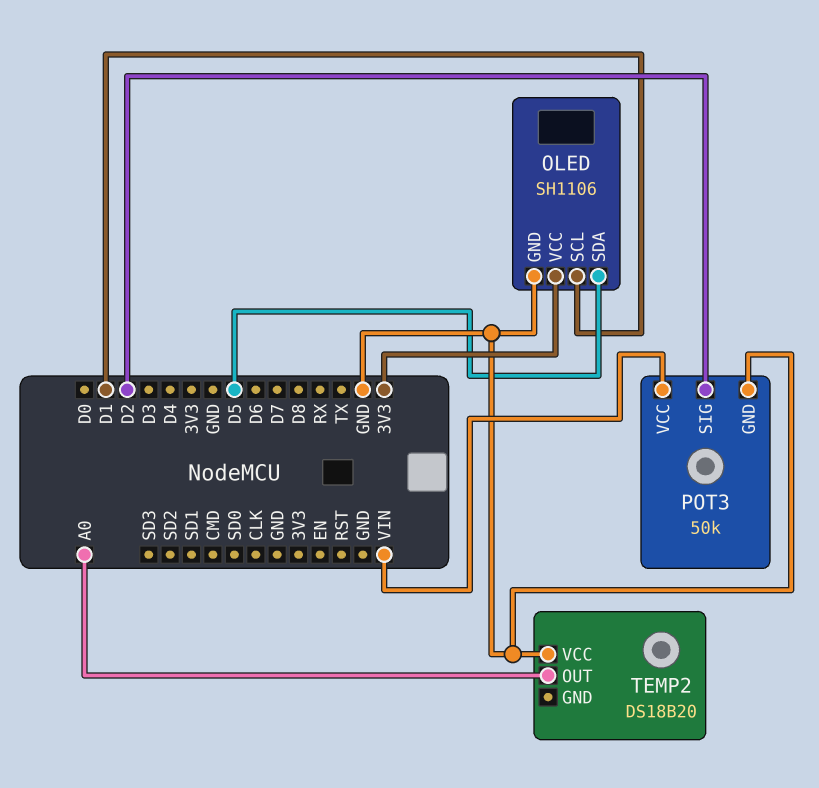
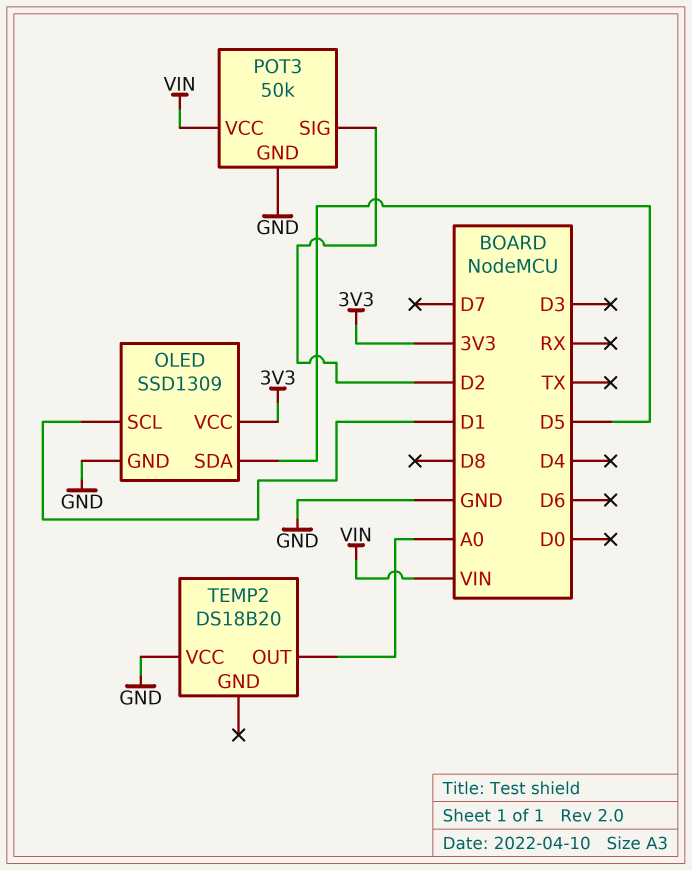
OLED: SH1106 -> SSD1309

